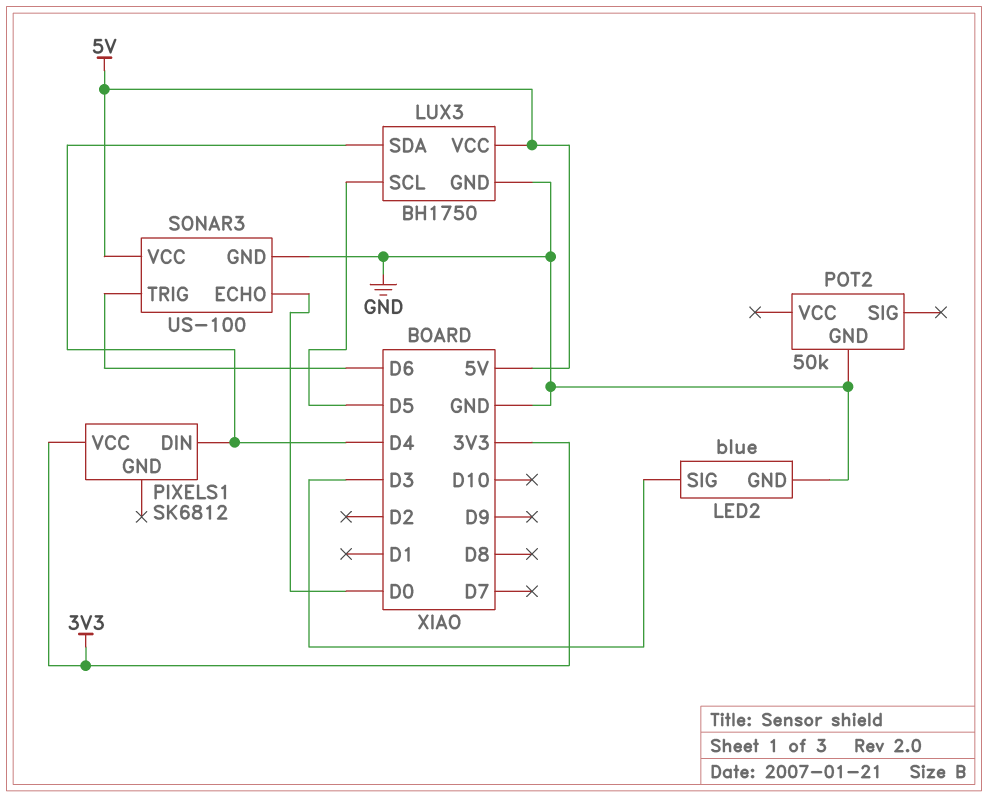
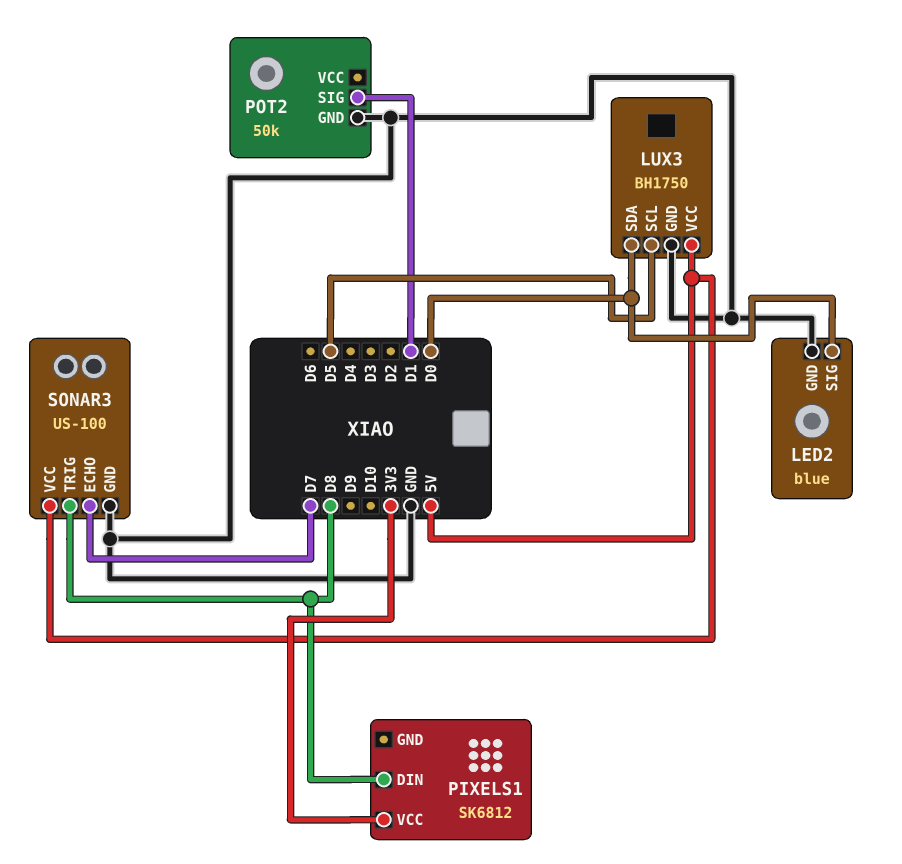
LED2 pin SIG: D3 -> D0
LUX3 pin SDA: D4 -> D0
PIXELS1 pin DIN: D4 -> D8
POT2 pin SIG: none -> D1
SONAR3 pin ECHO: D0 -> D7
SONAR3 pin TRIG: D6 -> D8

